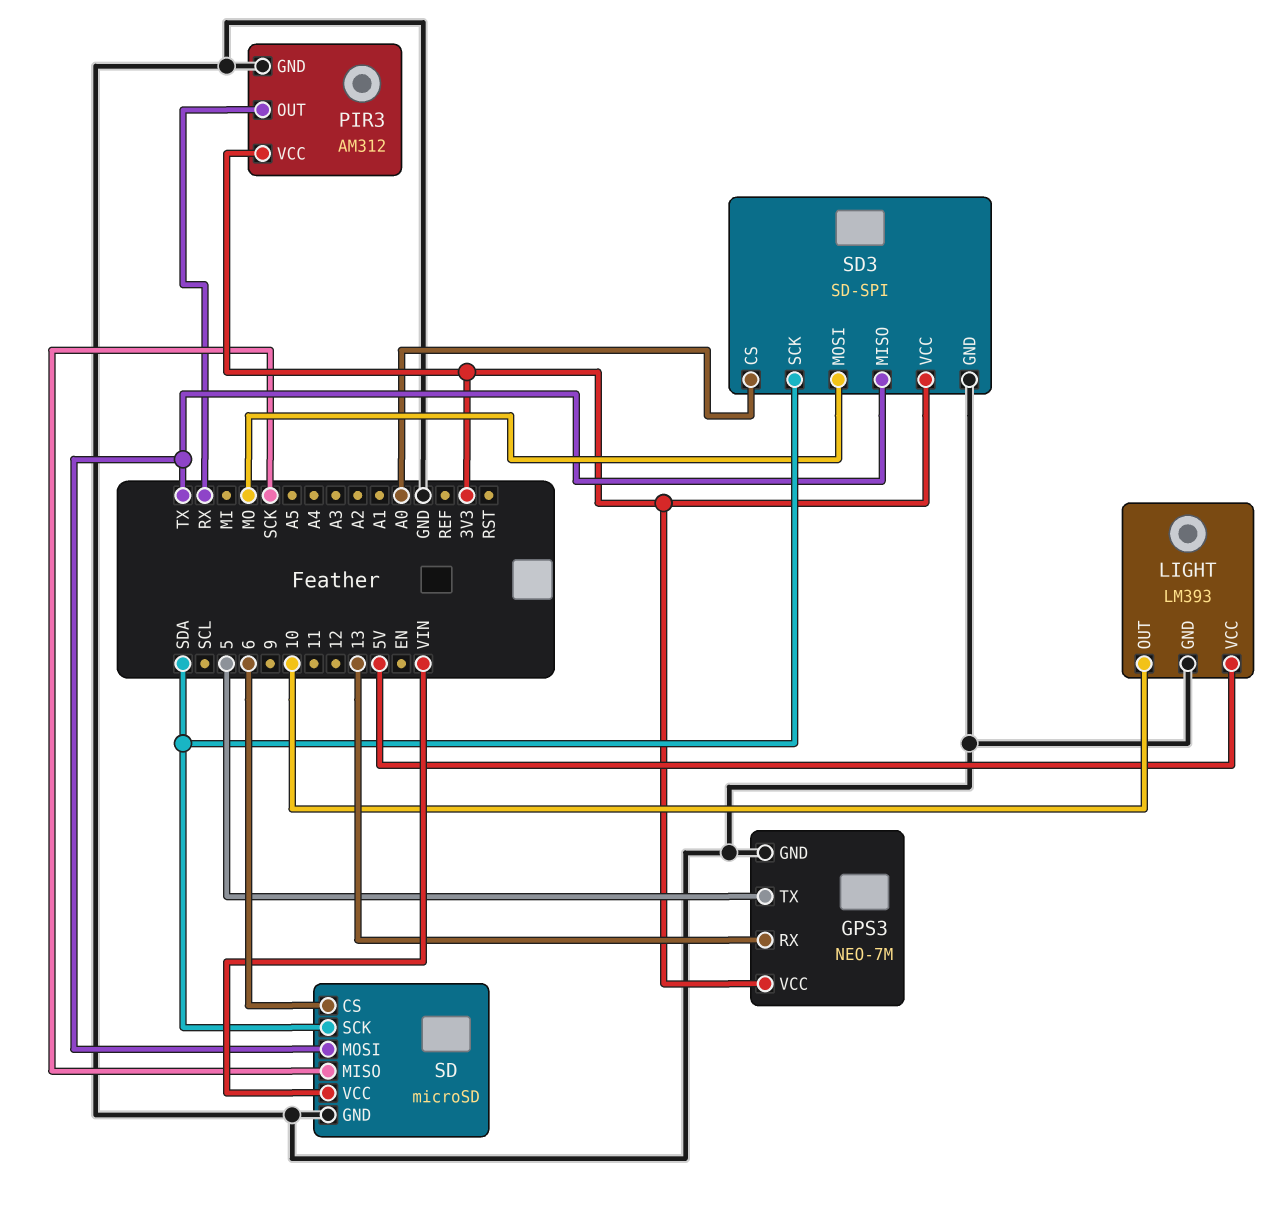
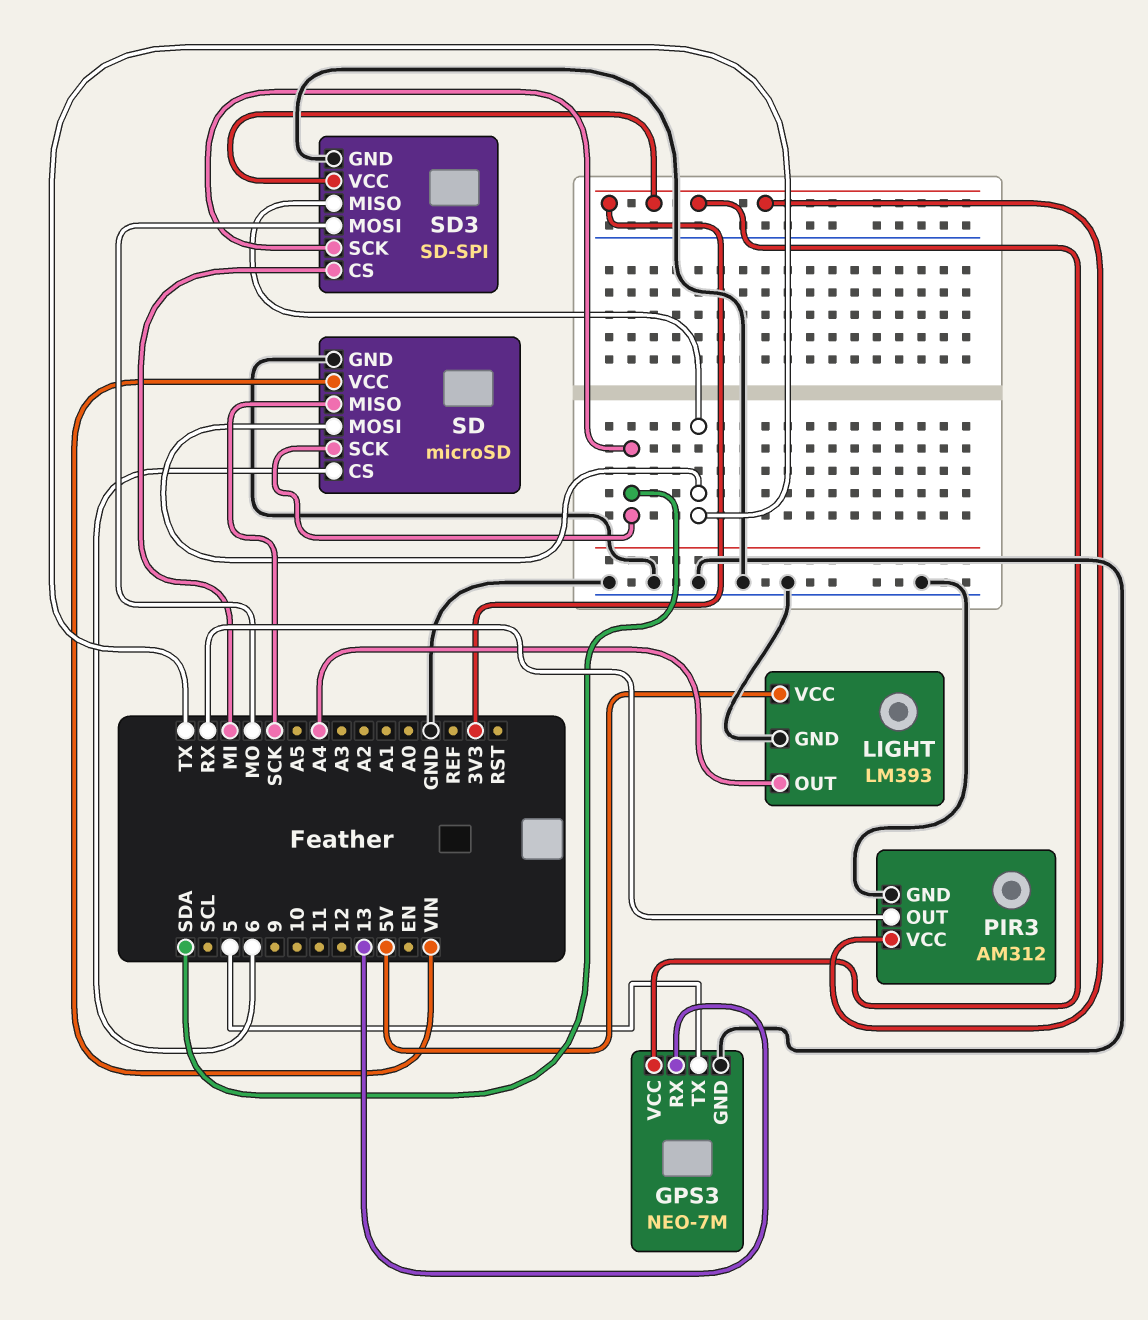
LIGHT pin OUT: 10 -> A4
SD3 pin CS: A0 -> MI

